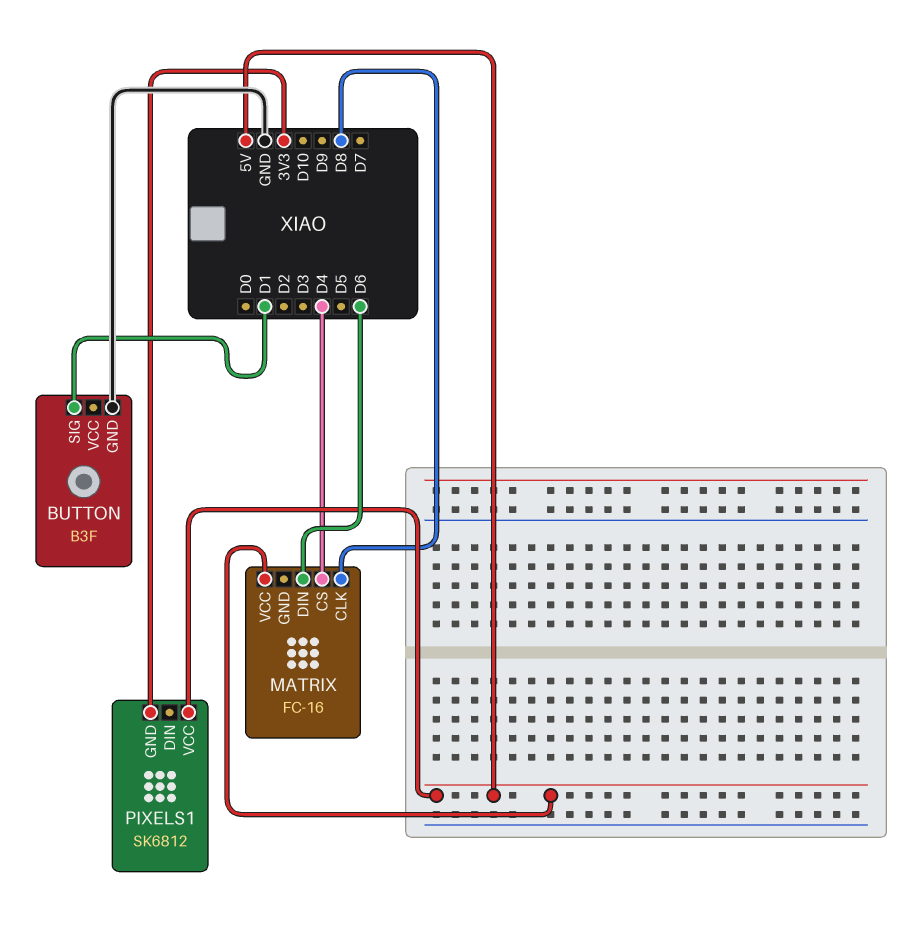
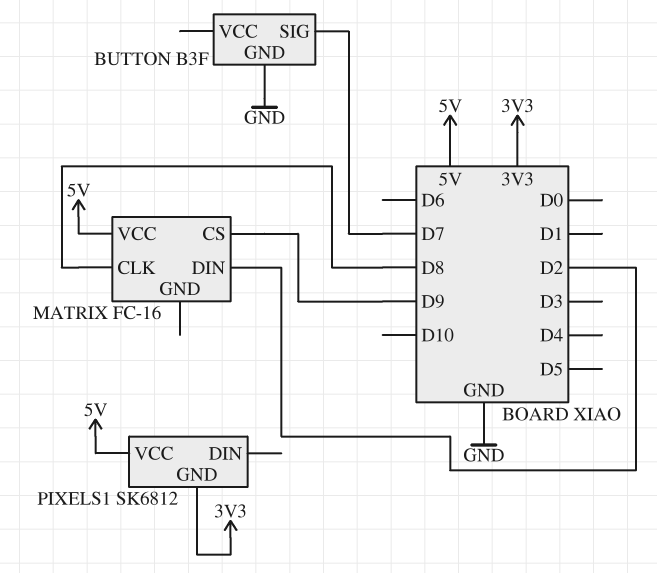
BUTTON pin SIG: D1 -> D7
MATRIX pin CS: D4 -> D9
MATRIX pin DIN: D6 -> D2

